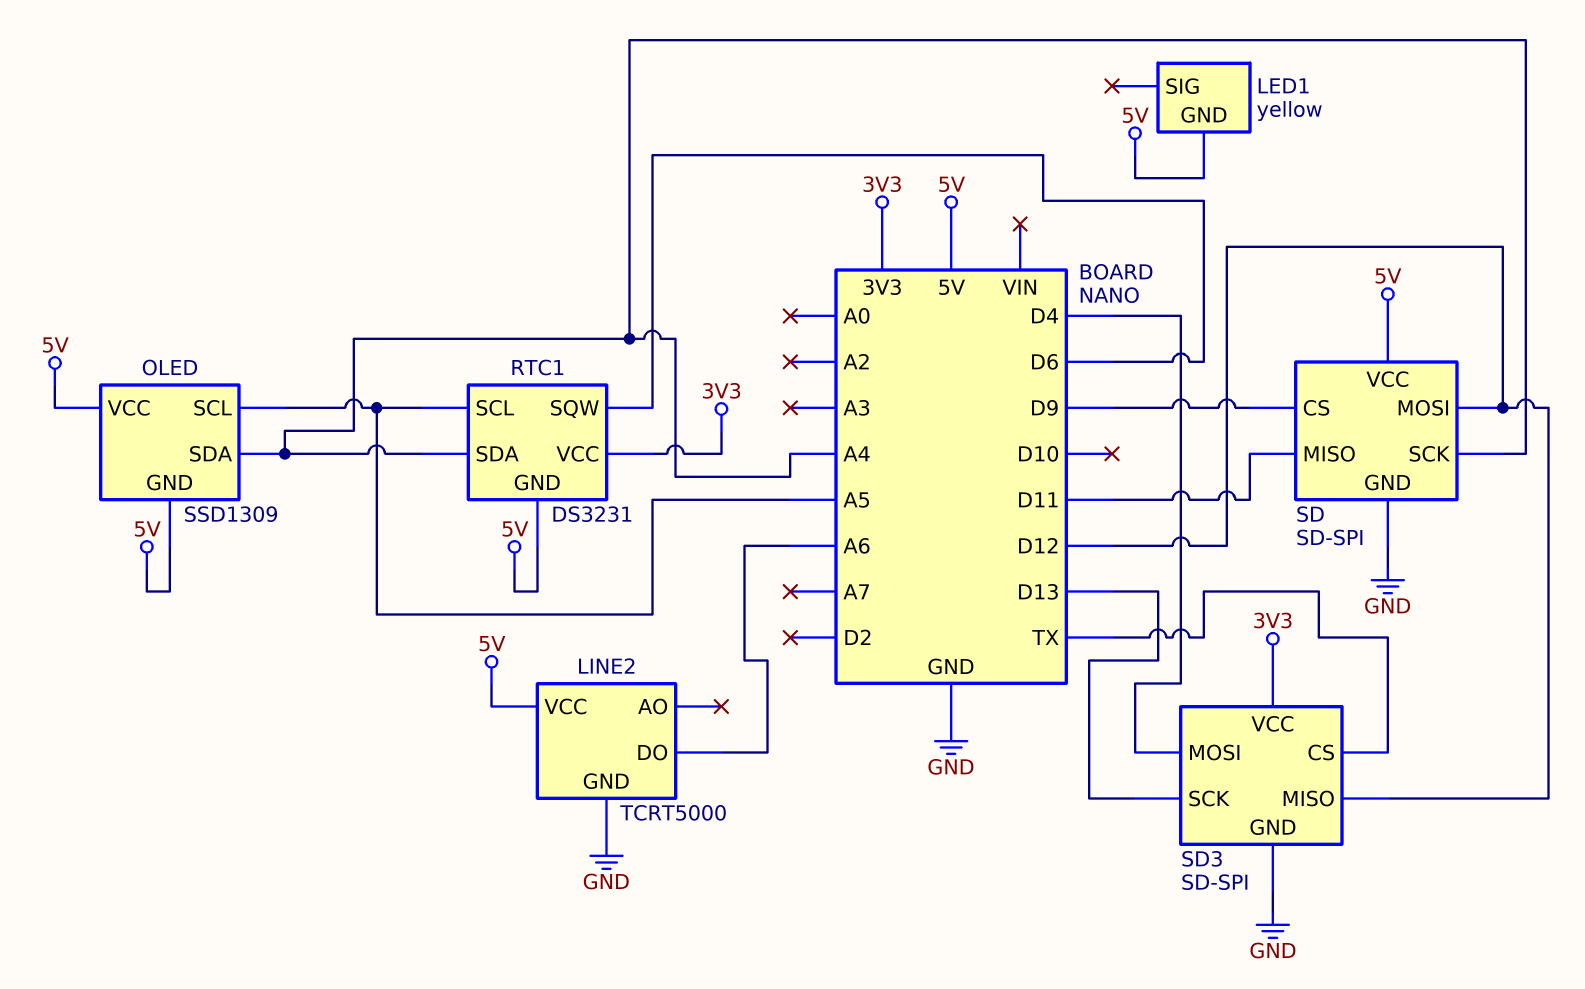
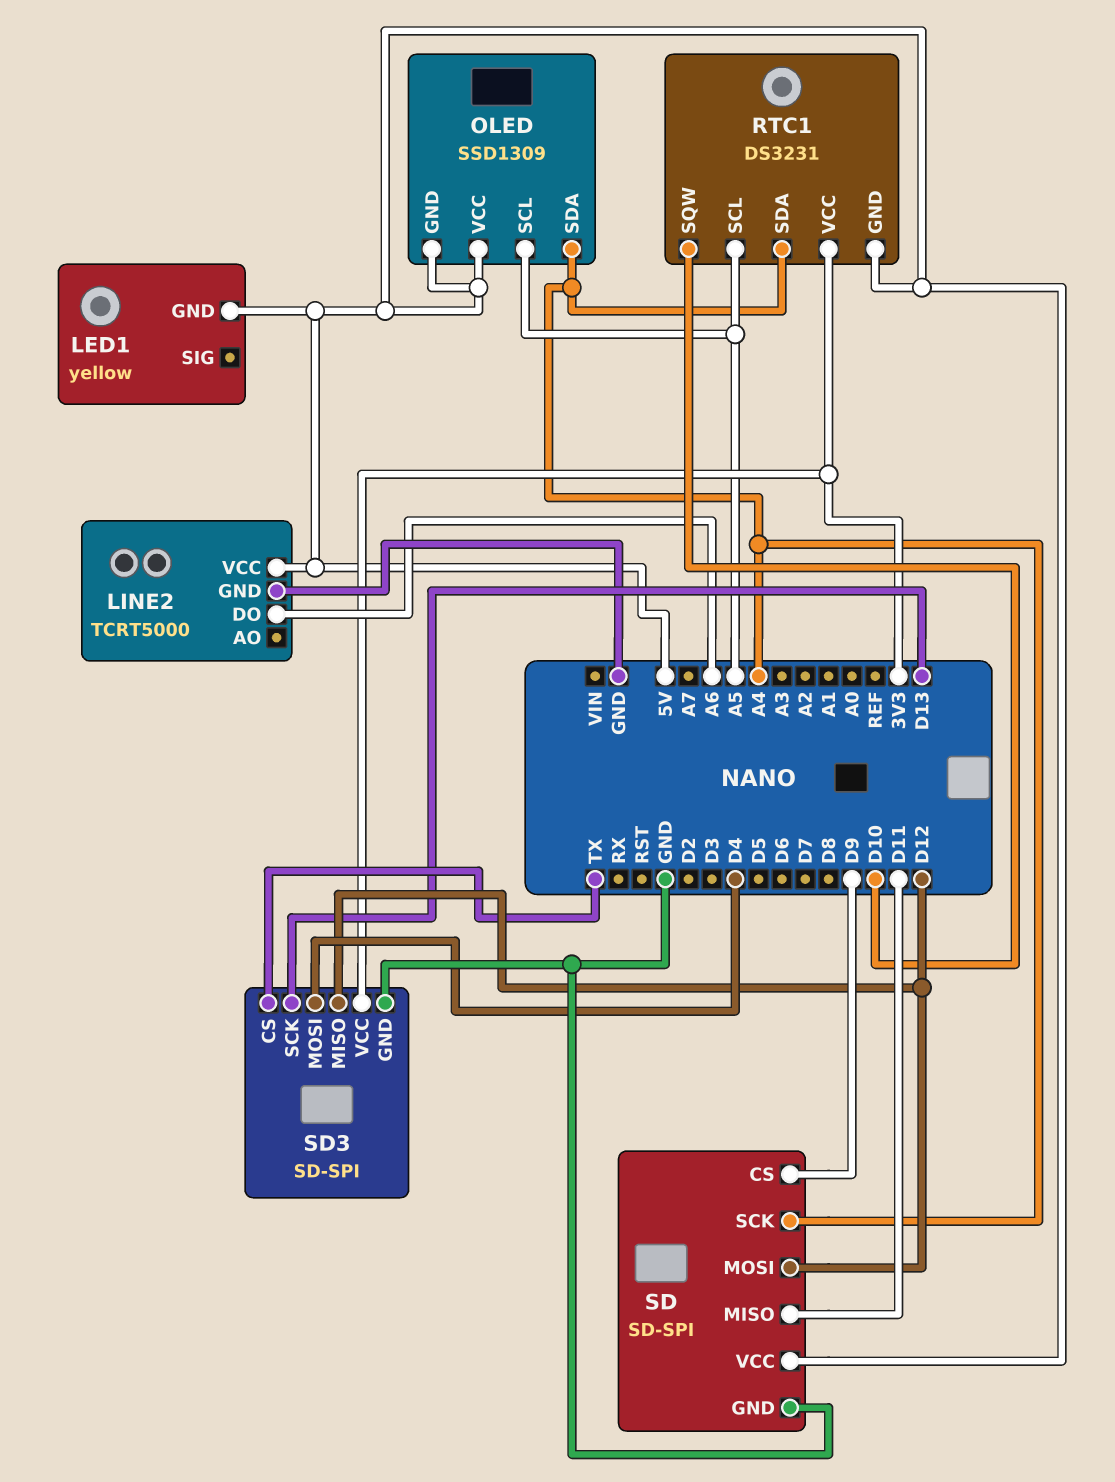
RTC1 pin SQW: D6 -> D10

